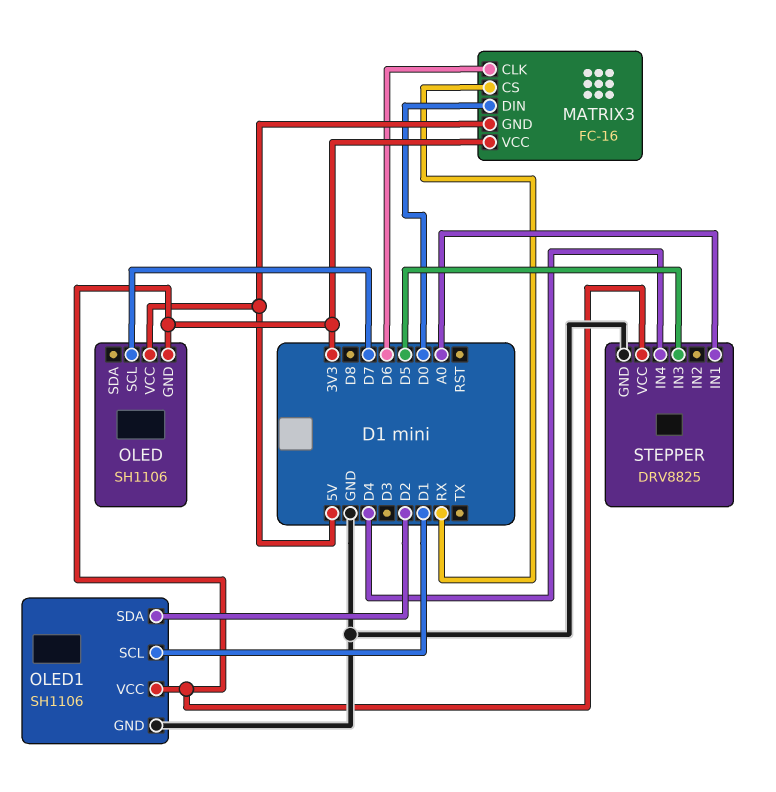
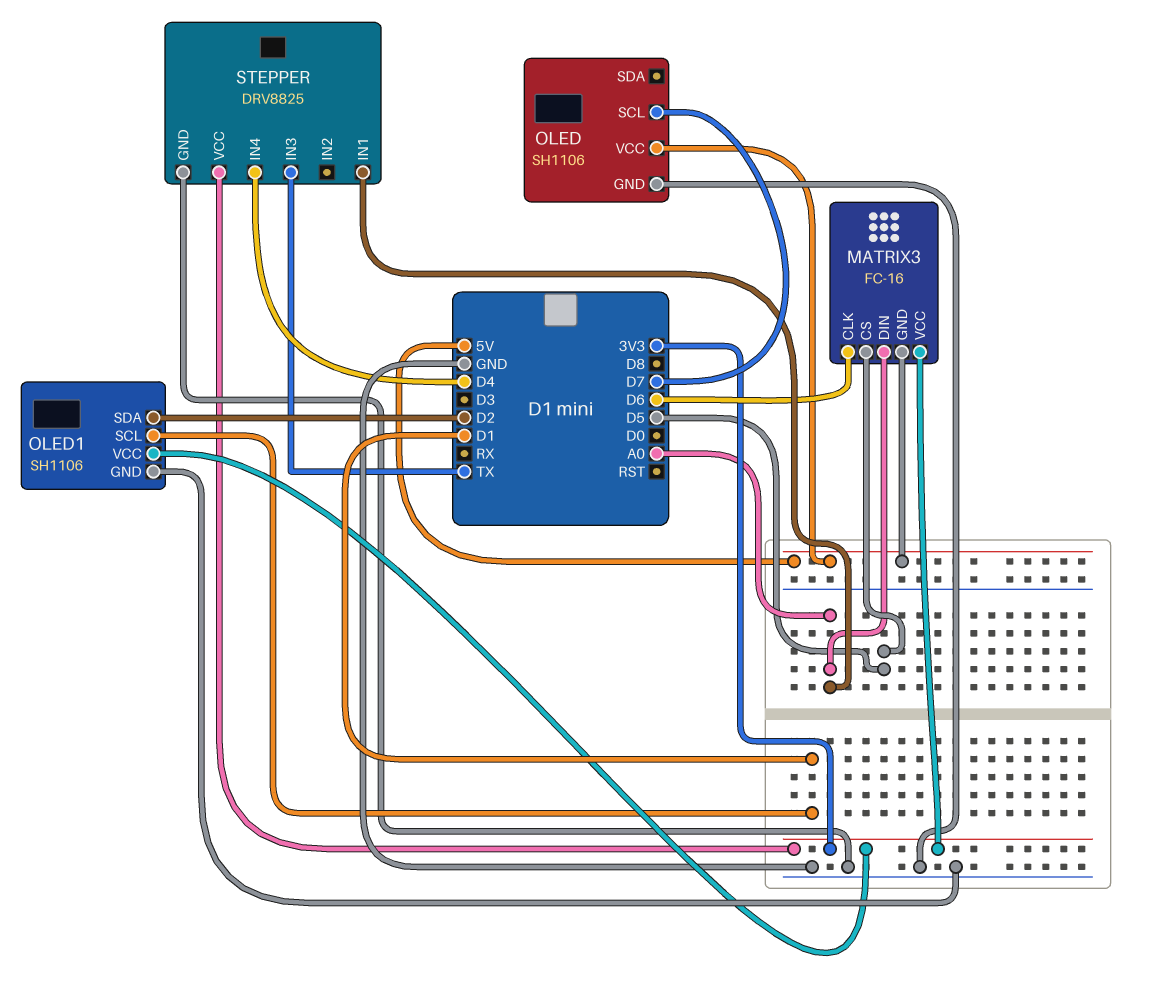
MATRIX3 pin CS: RX -> D5
MATRIX3 pin DIN: D0 -> A0
OLED pin GND: 3V3 -> GND
STEPPER pin IN3: D5 -> TX

